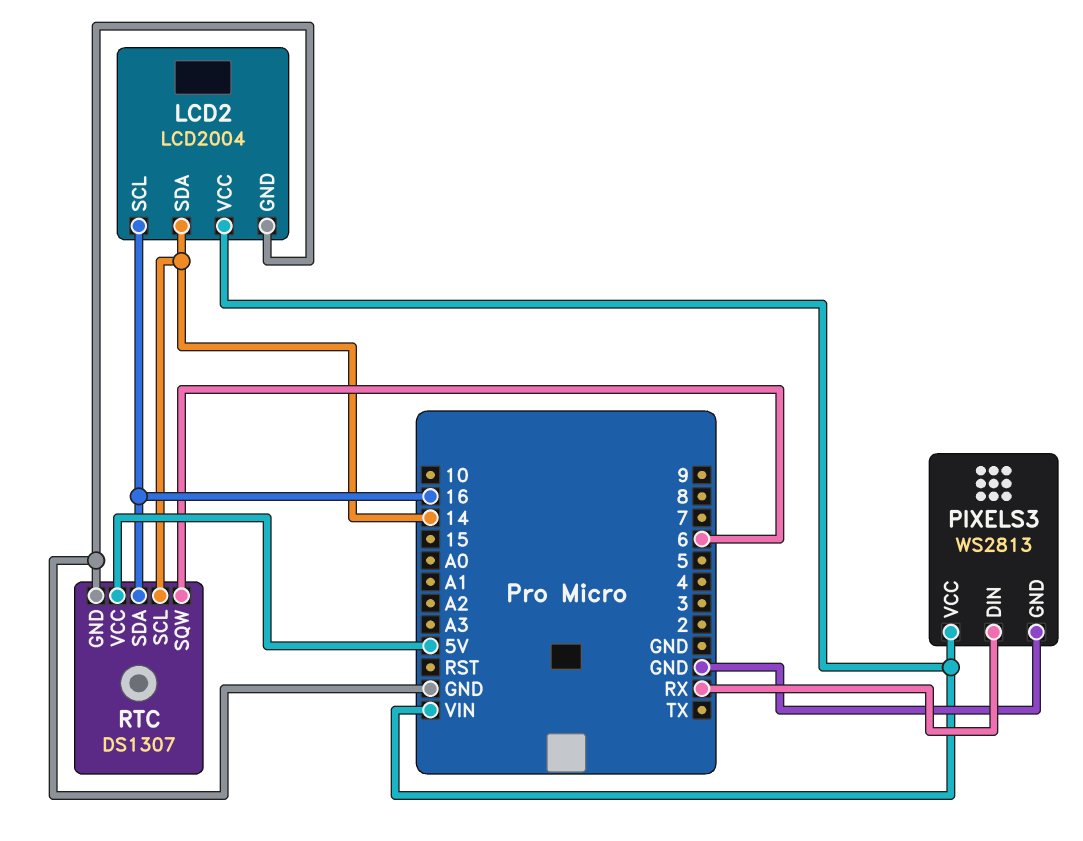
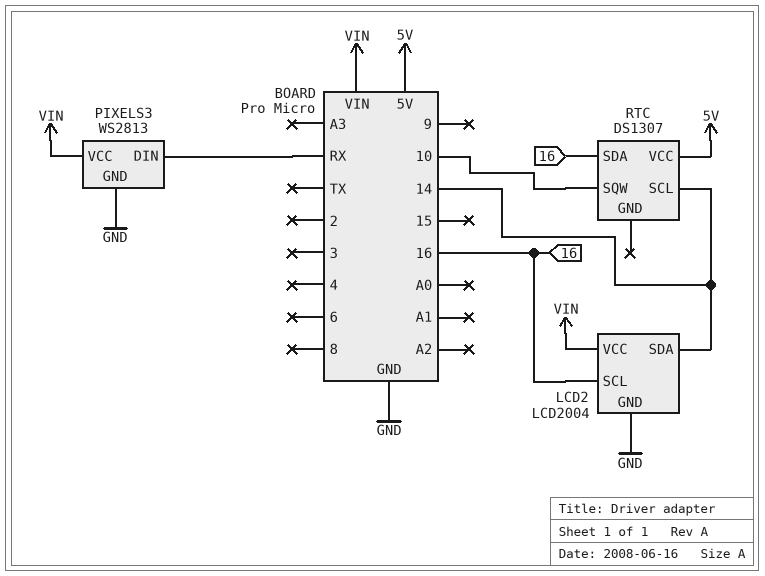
RTC pin GND: GND -> none
RTC pin SQW: 6 -> 10

